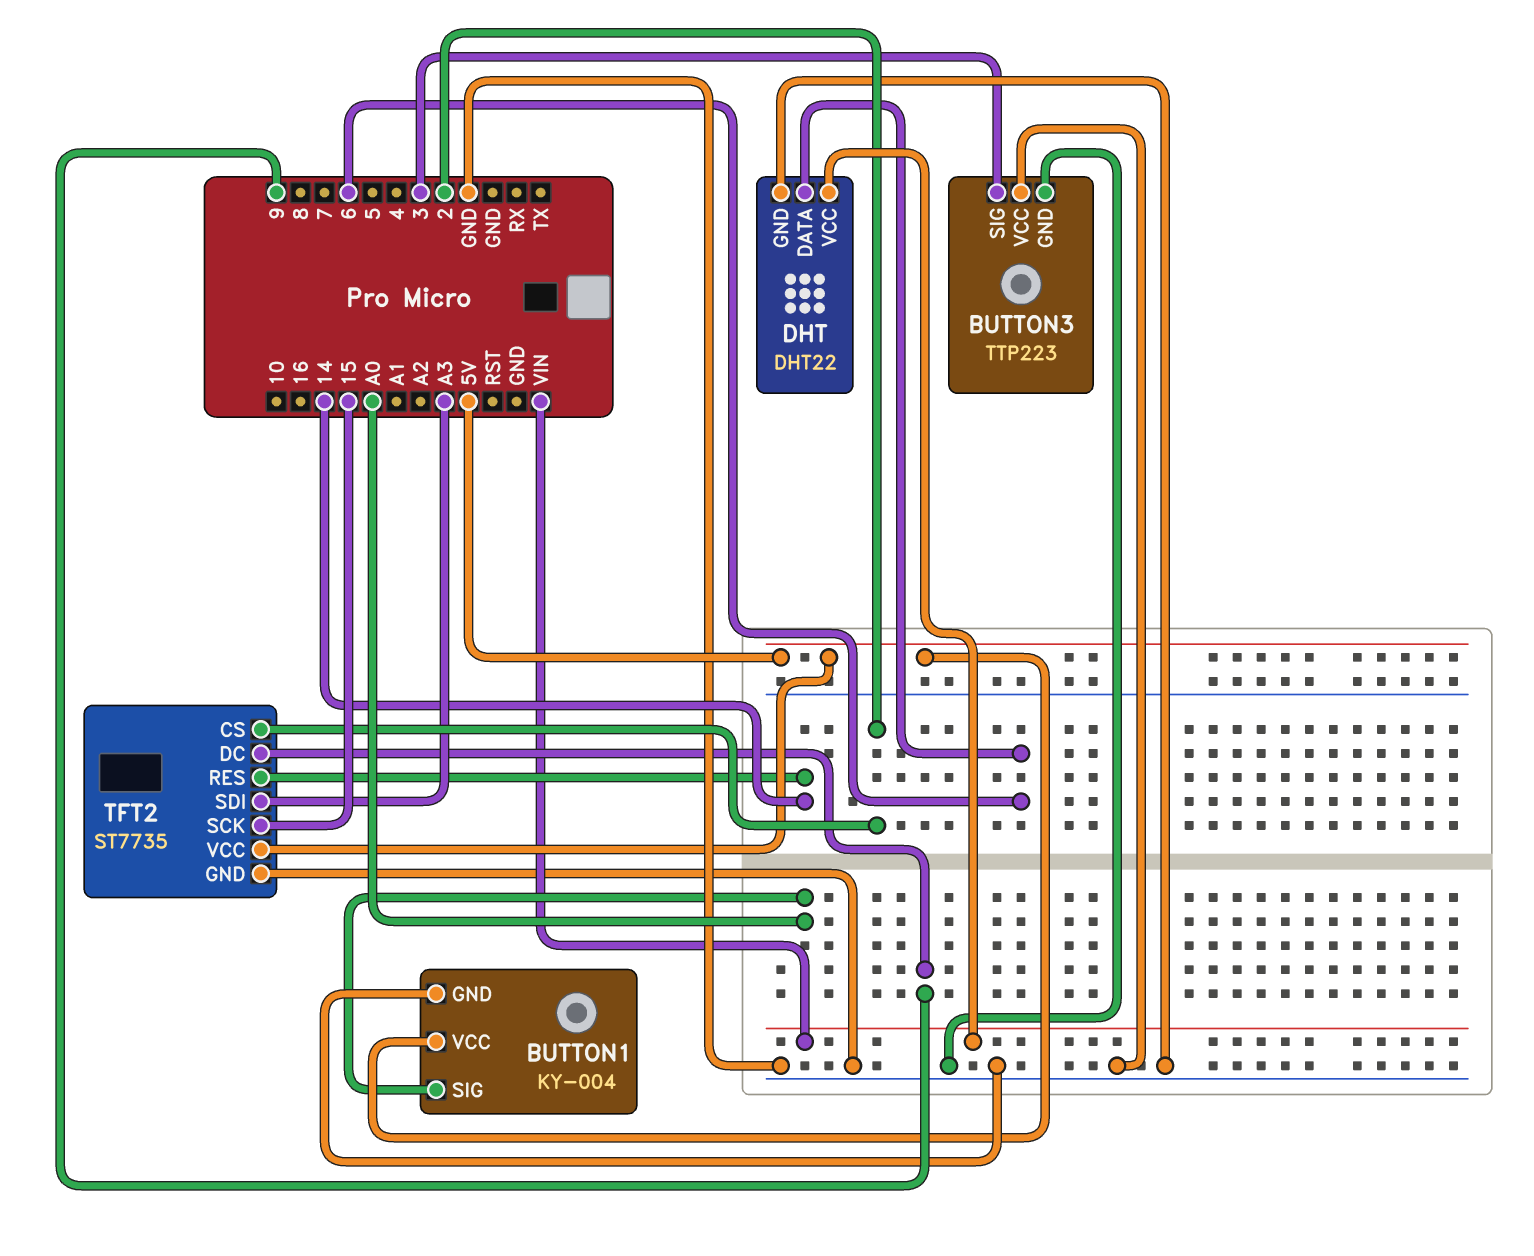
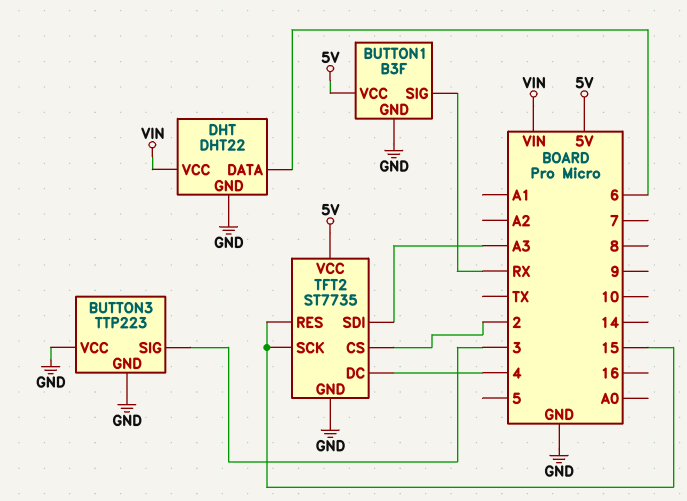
BUTTON1: KY-004 -> B3F
BUTTON1 pin SIG: A0 -> RX
TFT2 pin DC: 9 -> 4
TFT2 pin RES: 14 -> 15

